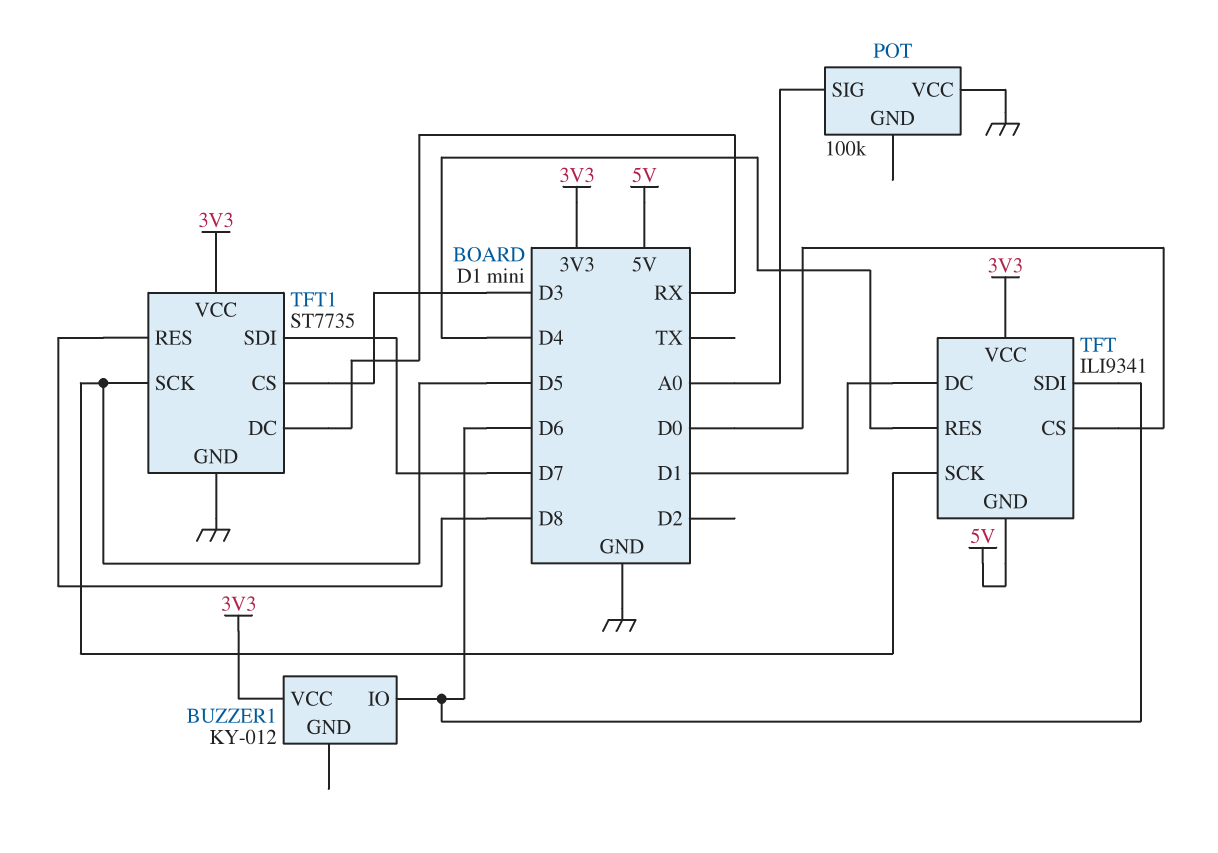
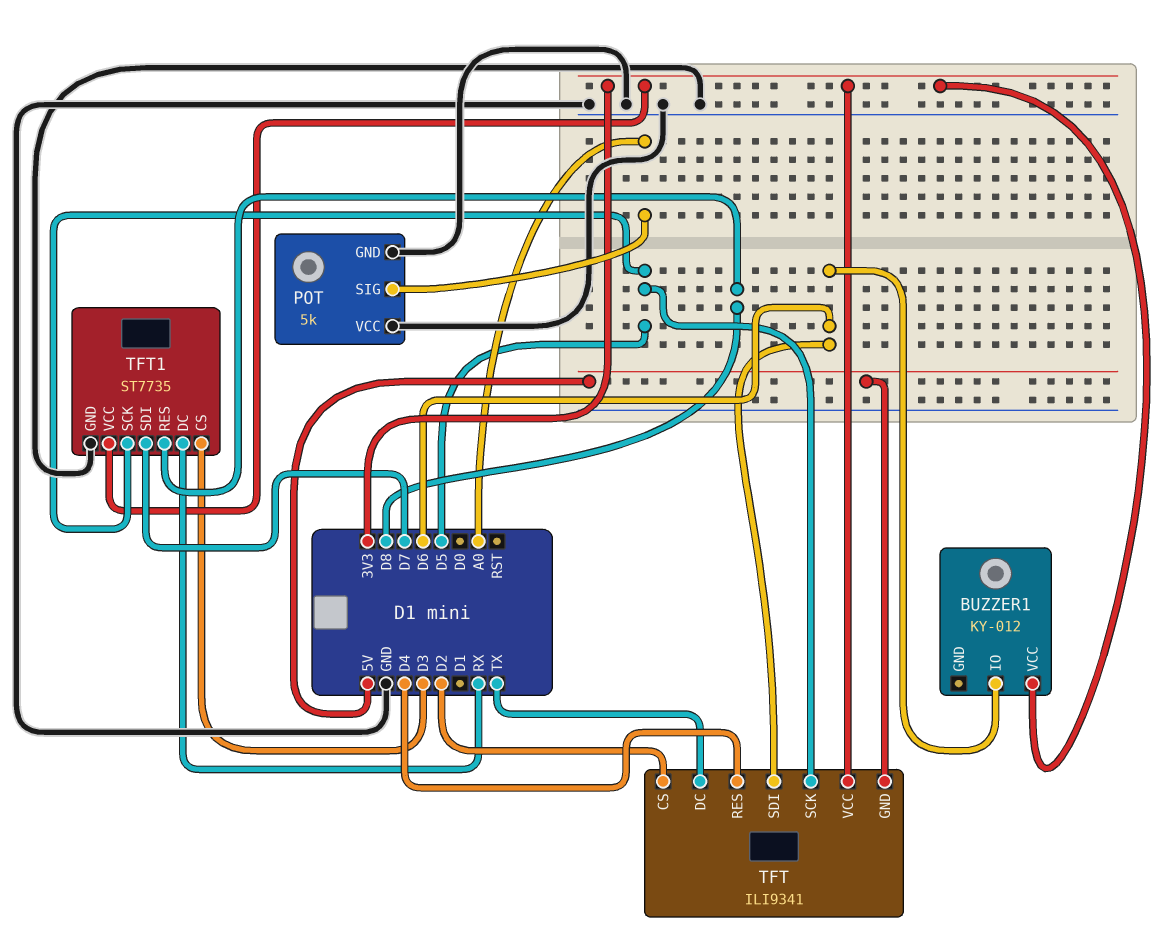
POT: 100k -> 5k
POT pin GND: none -> GND
TFT pin CS: D0 -> D2
TFT pin DC: D1 -> TX

